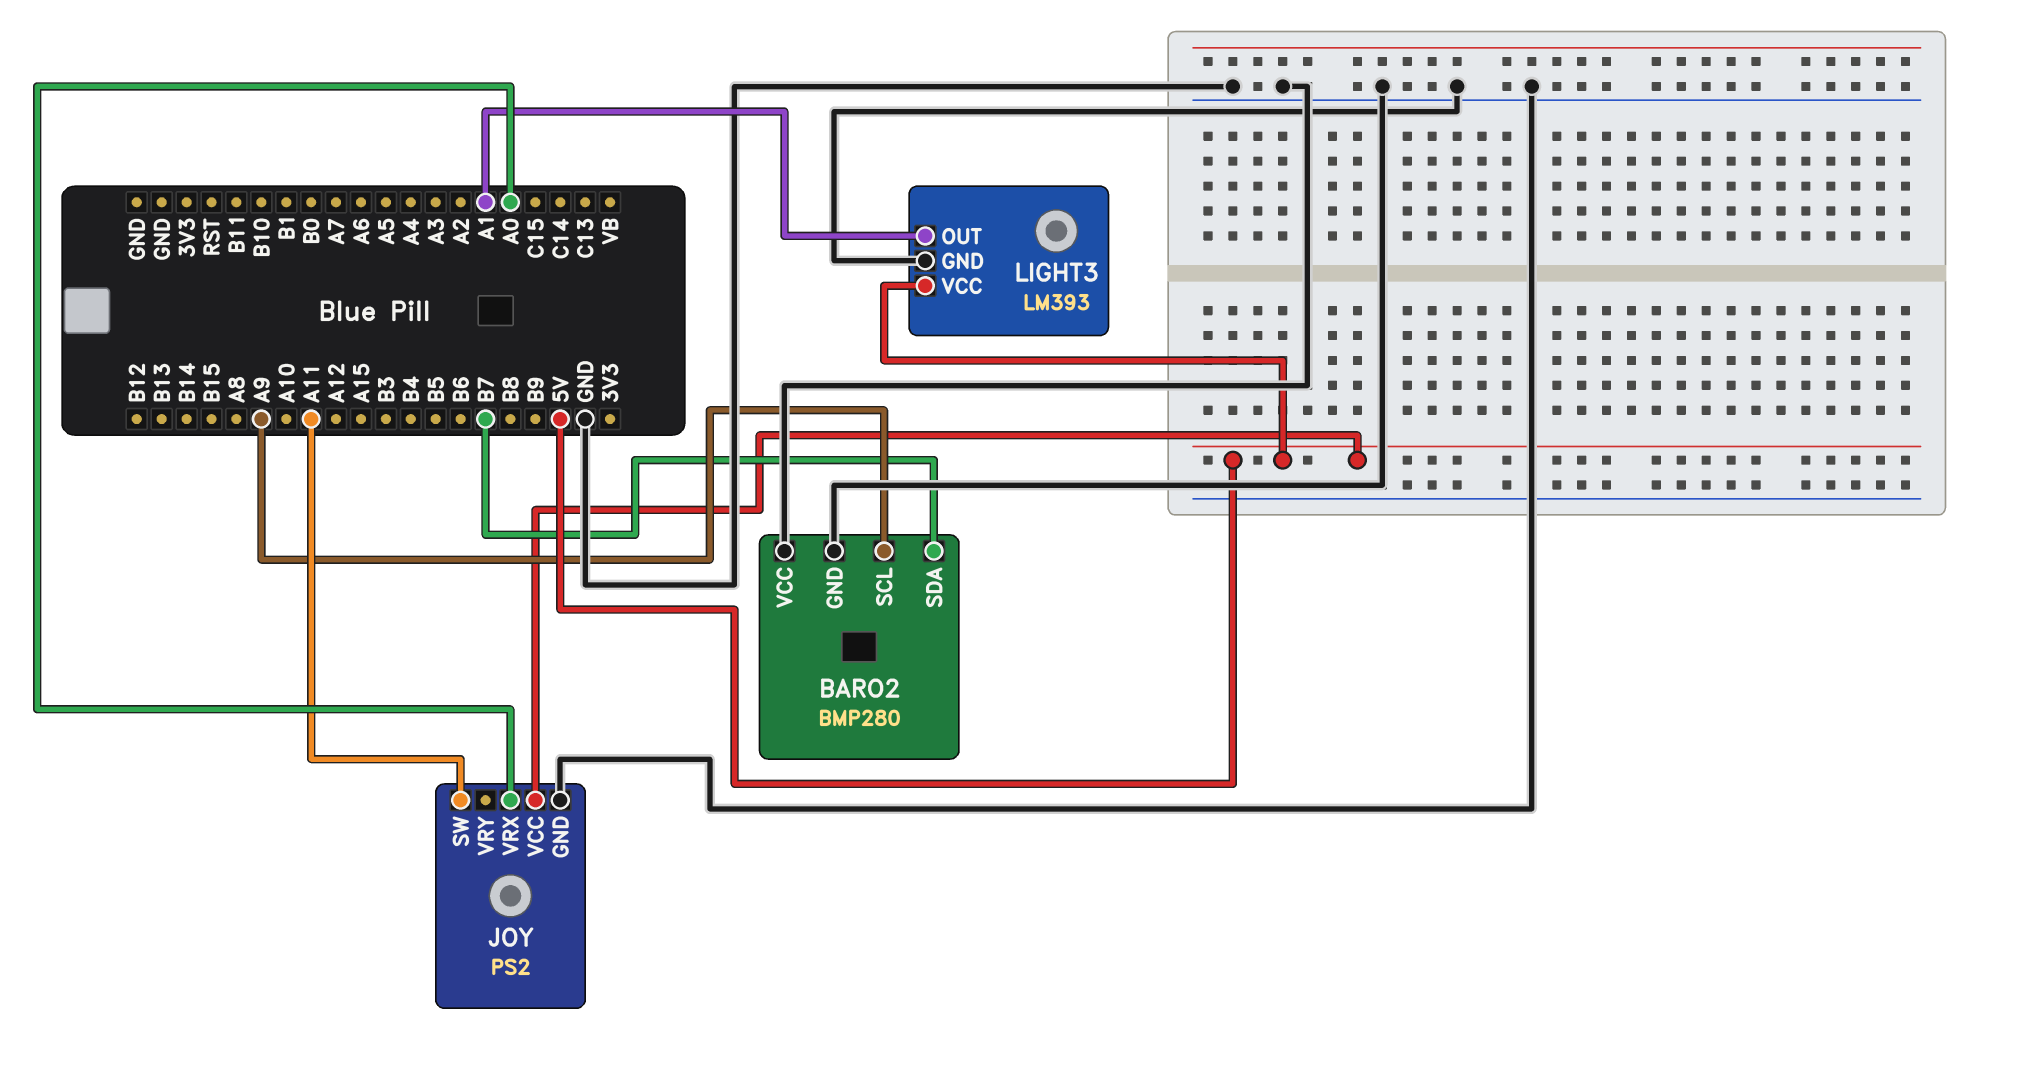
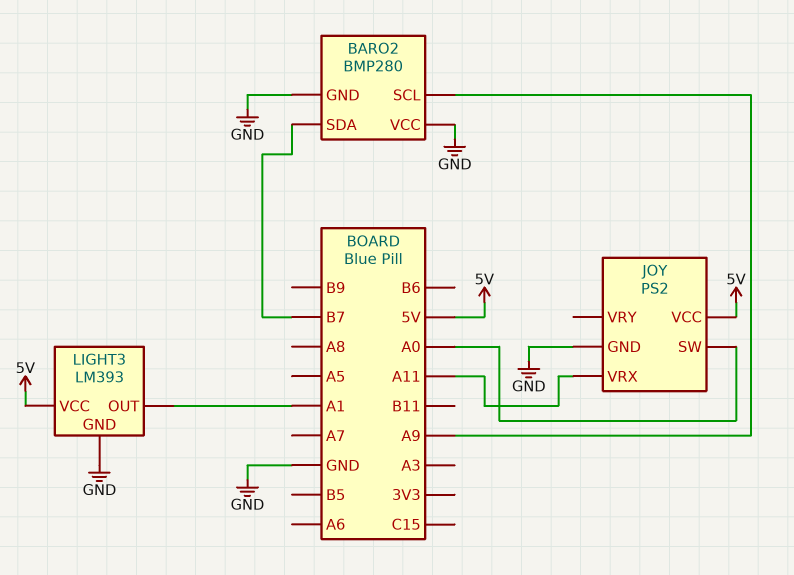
JOY pin SW: A11 -> A0
JOY pin VRX: A0 -> A11

